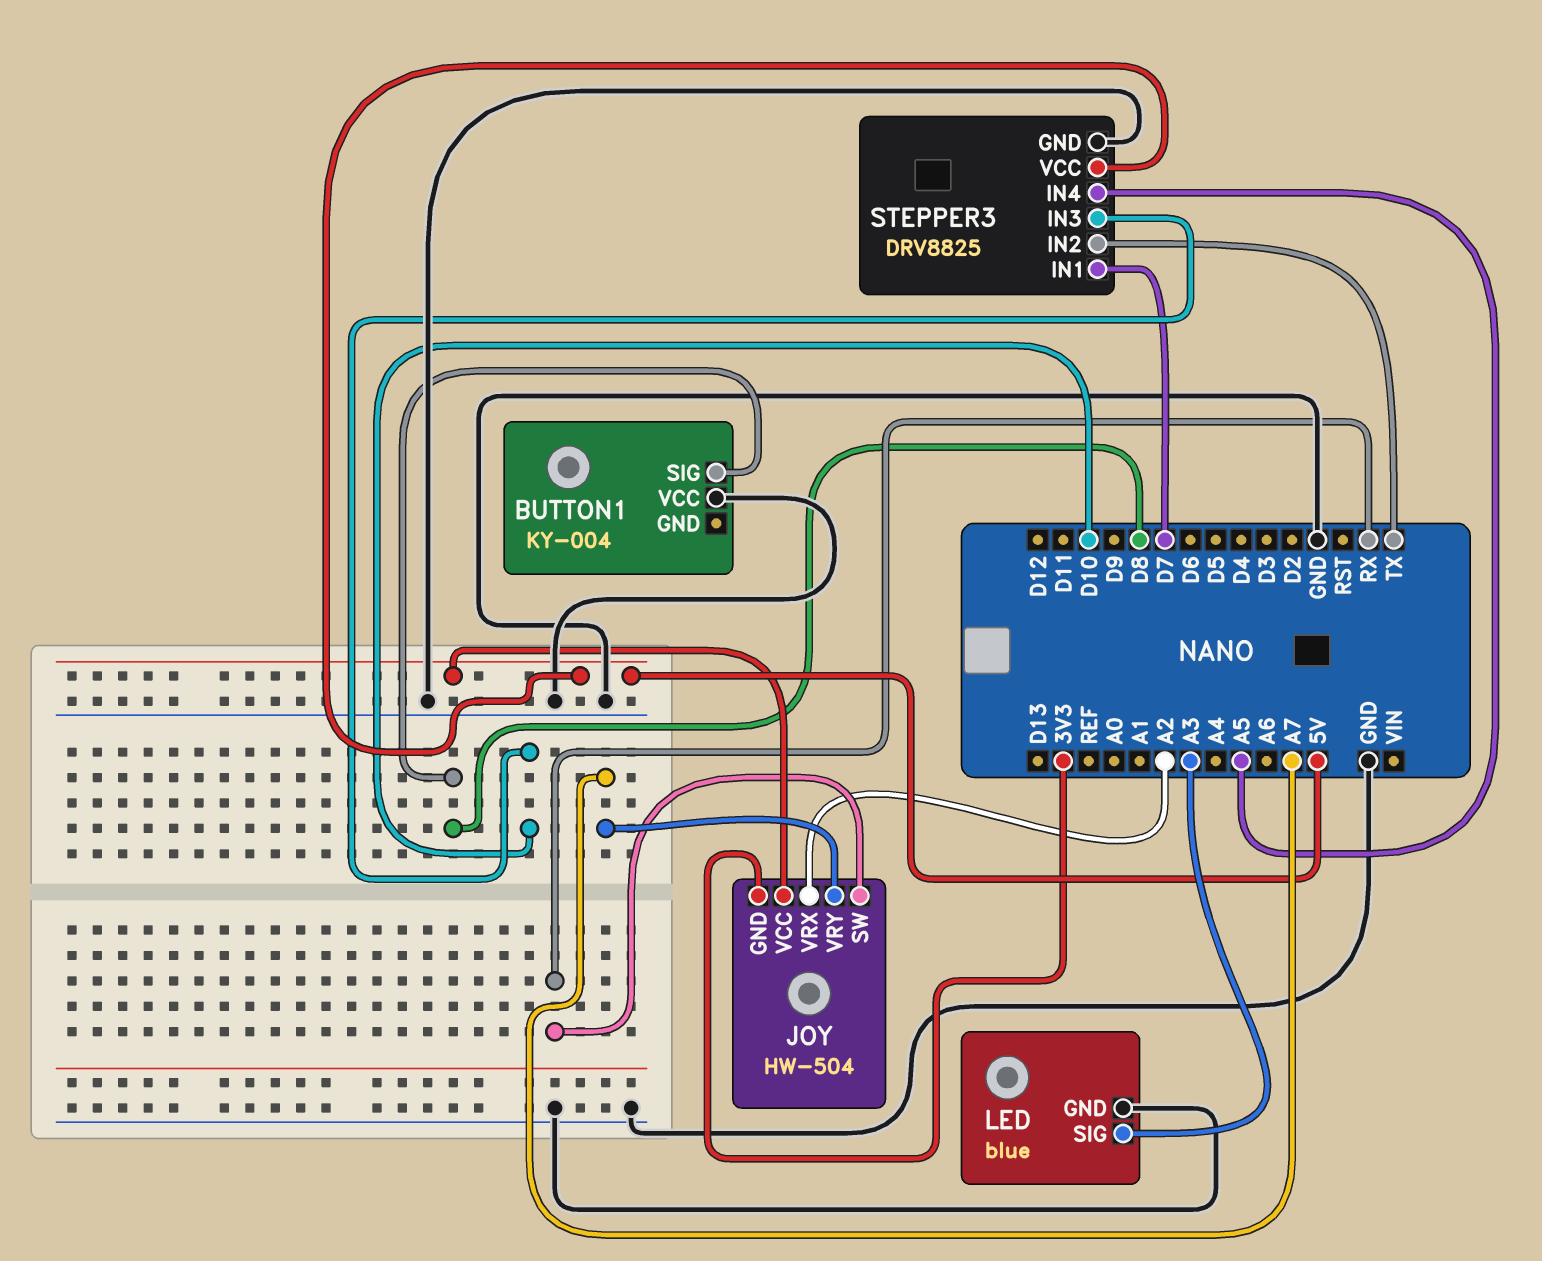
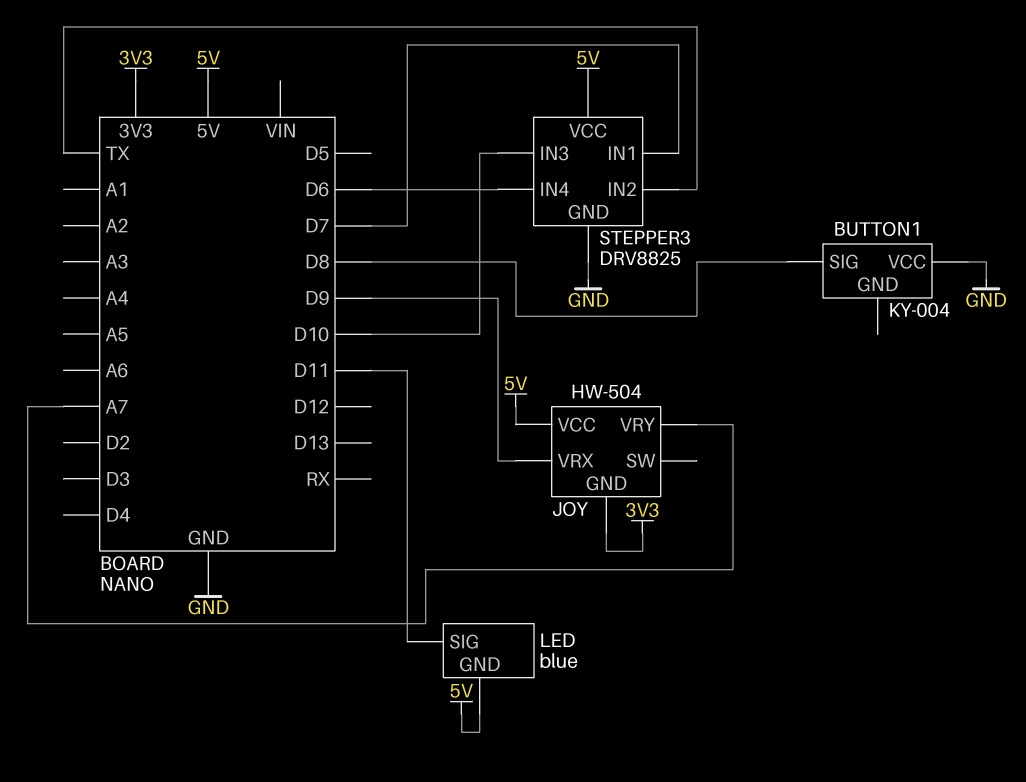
JOY pin SW: RX -> none
JOY pin VRX: A2 -> D9
LED pin GND: GND -> 5V
LED pin SIG: A3 -> D11
STEPPER3 pin IN4: A5 -> D6

